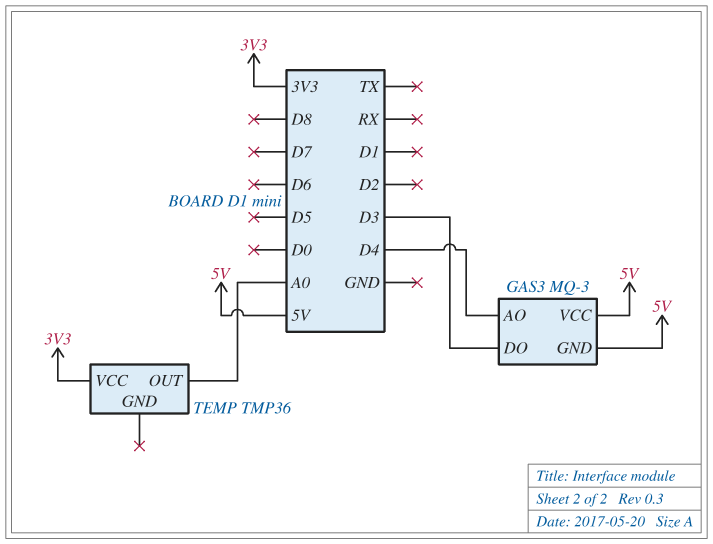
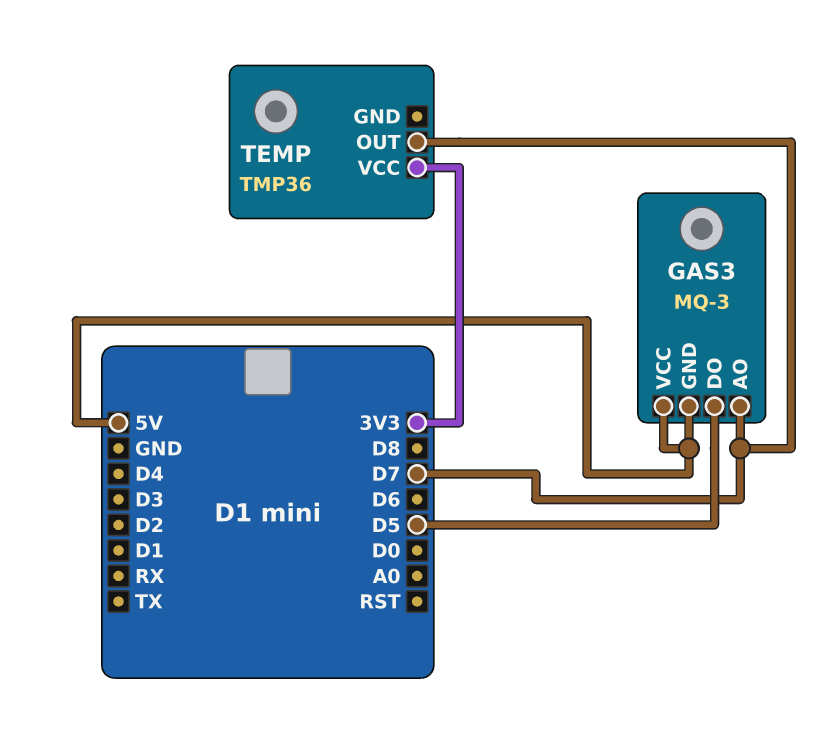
GAS3 pin AO: D4 -> D7
GAS3 pin DO: D3 -> D5
TEMP pin OUT: A0 -> D7

